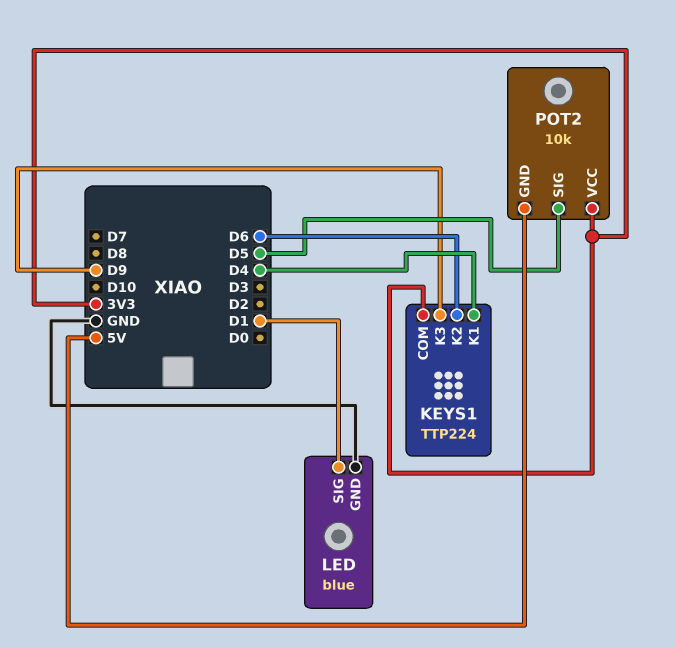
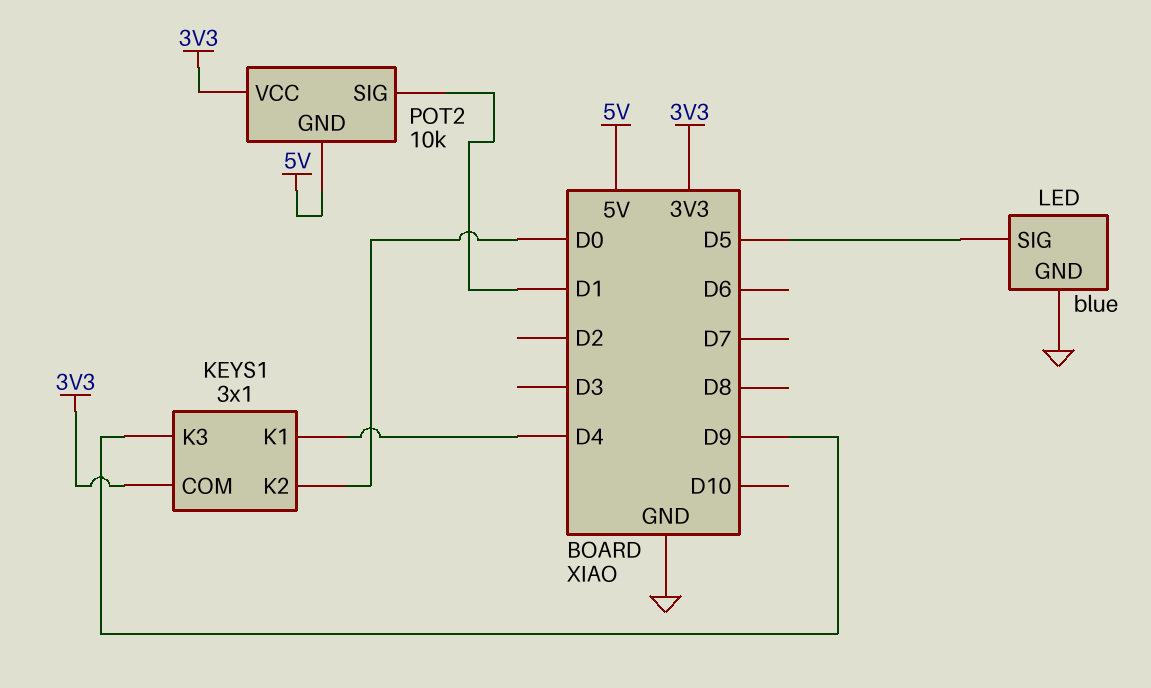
KEYS1: TTP224 -> 3x1
KEYS1 pin K2: D6 -> D0
LED pin SIG: D1 -> D5
POT2 pin SIG: D5 -> D1

